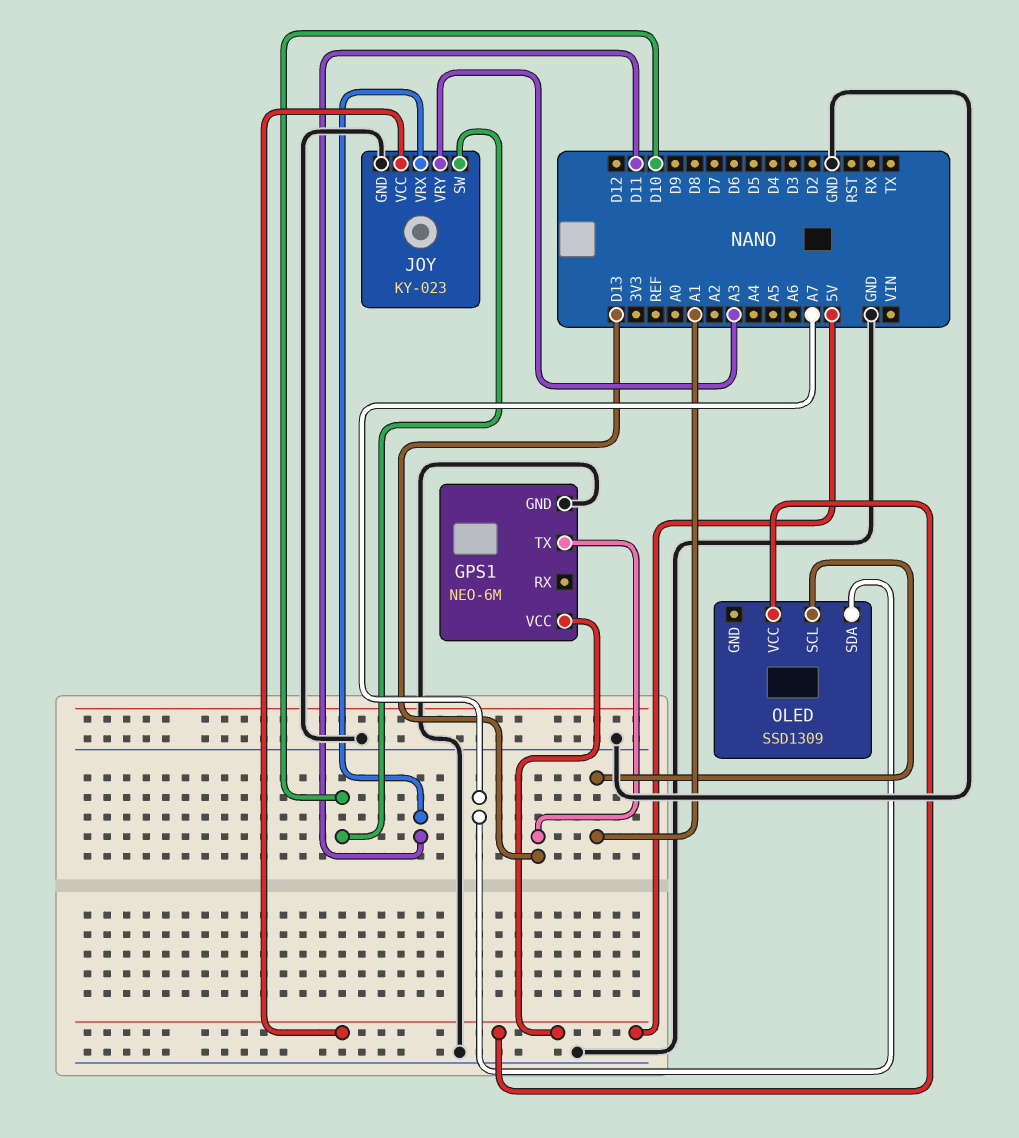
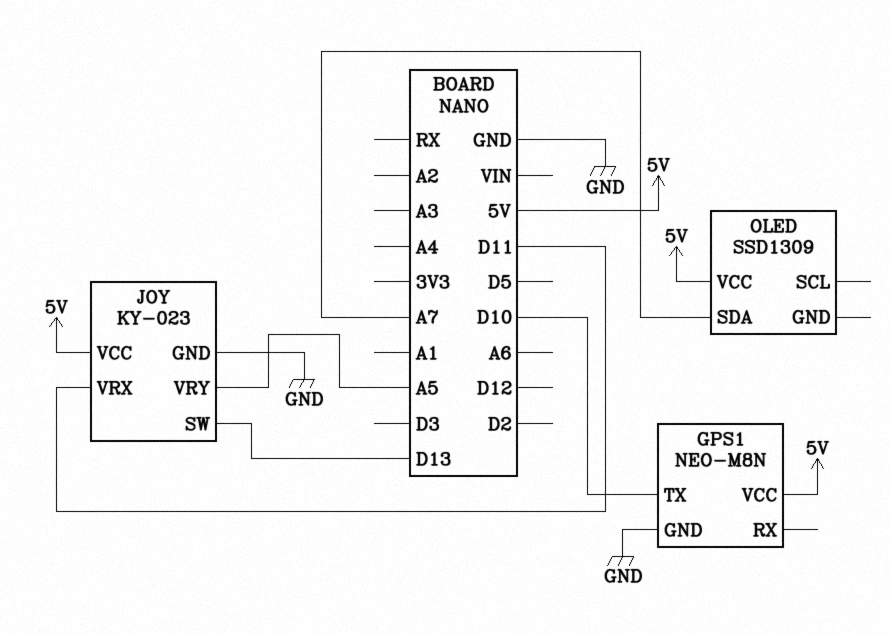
GPS1: NEO-6M -> NEO-M8N
GPS1 pin TX: D13 -> D10
JOY pin SW: D10 -> D13
JOY pin VRY: A3 -> A5
OLED pin SCL: A1 -> none

